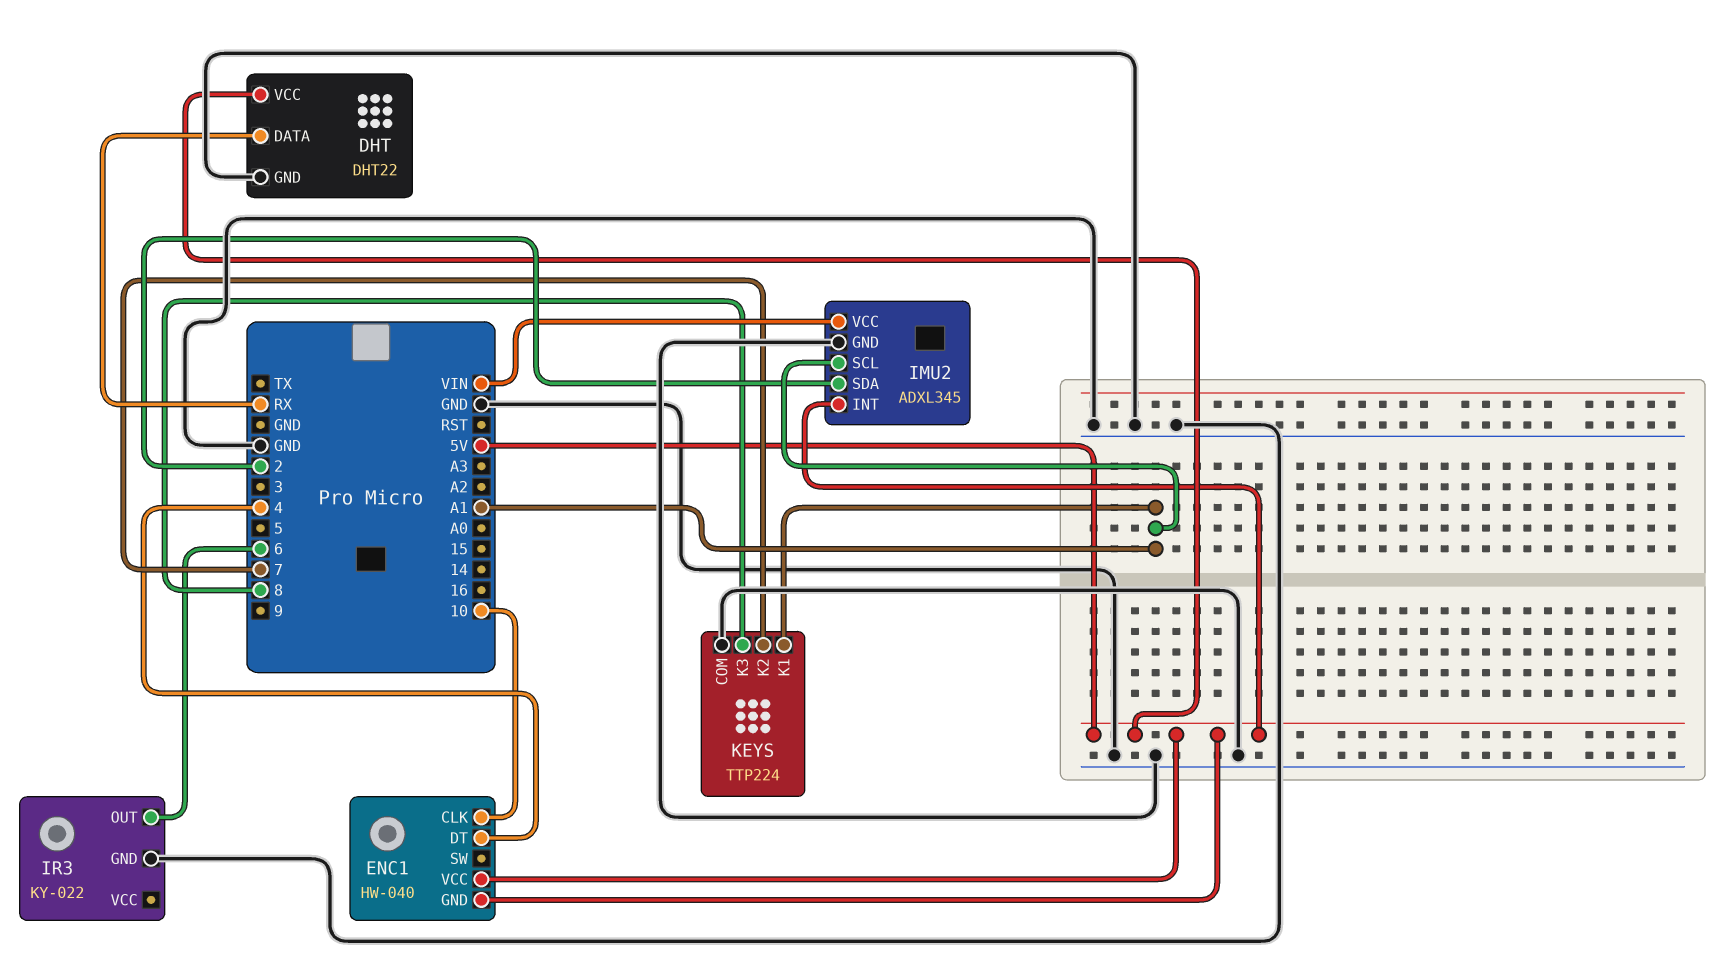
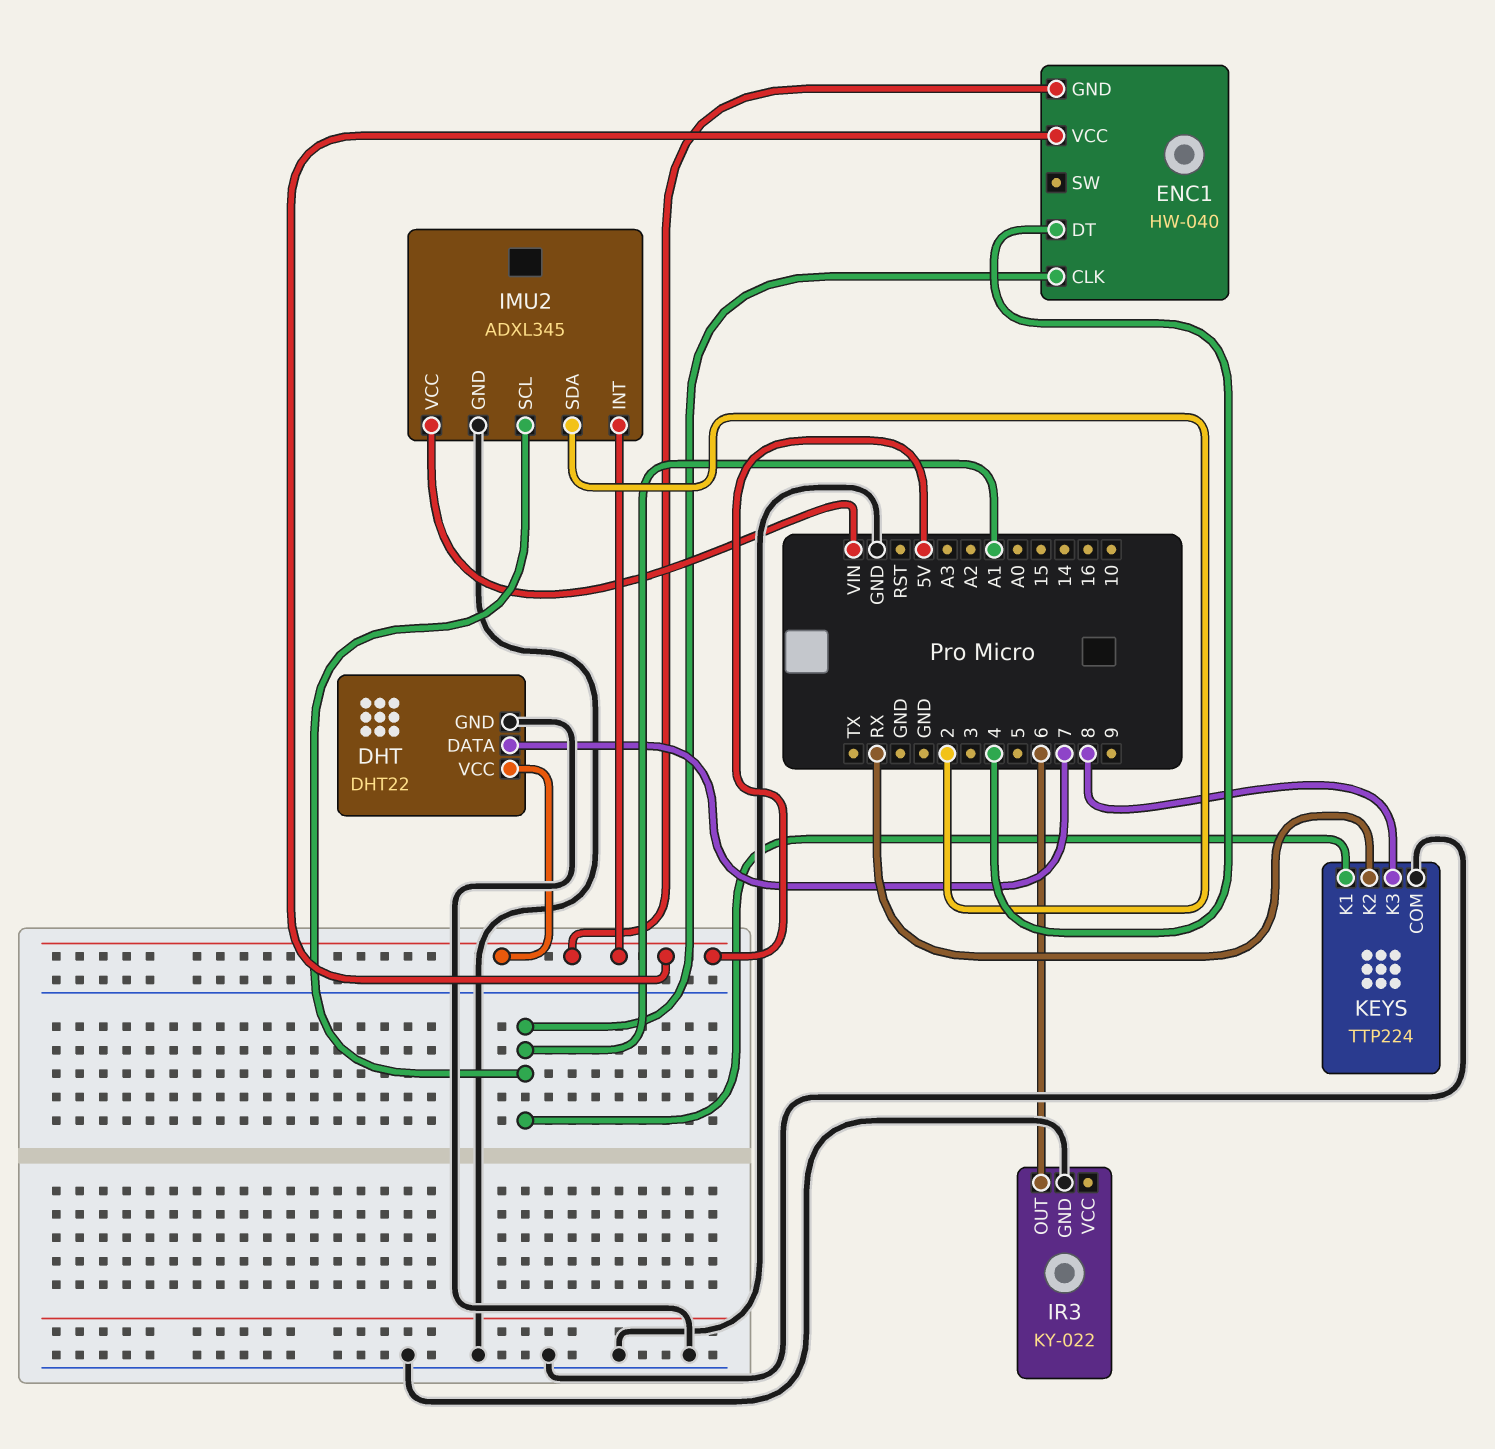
DHT pin DATA: RX -> 7
ENC1 pin CLK: 10 -> A1
KEYS pin K2: 7 -> RX

